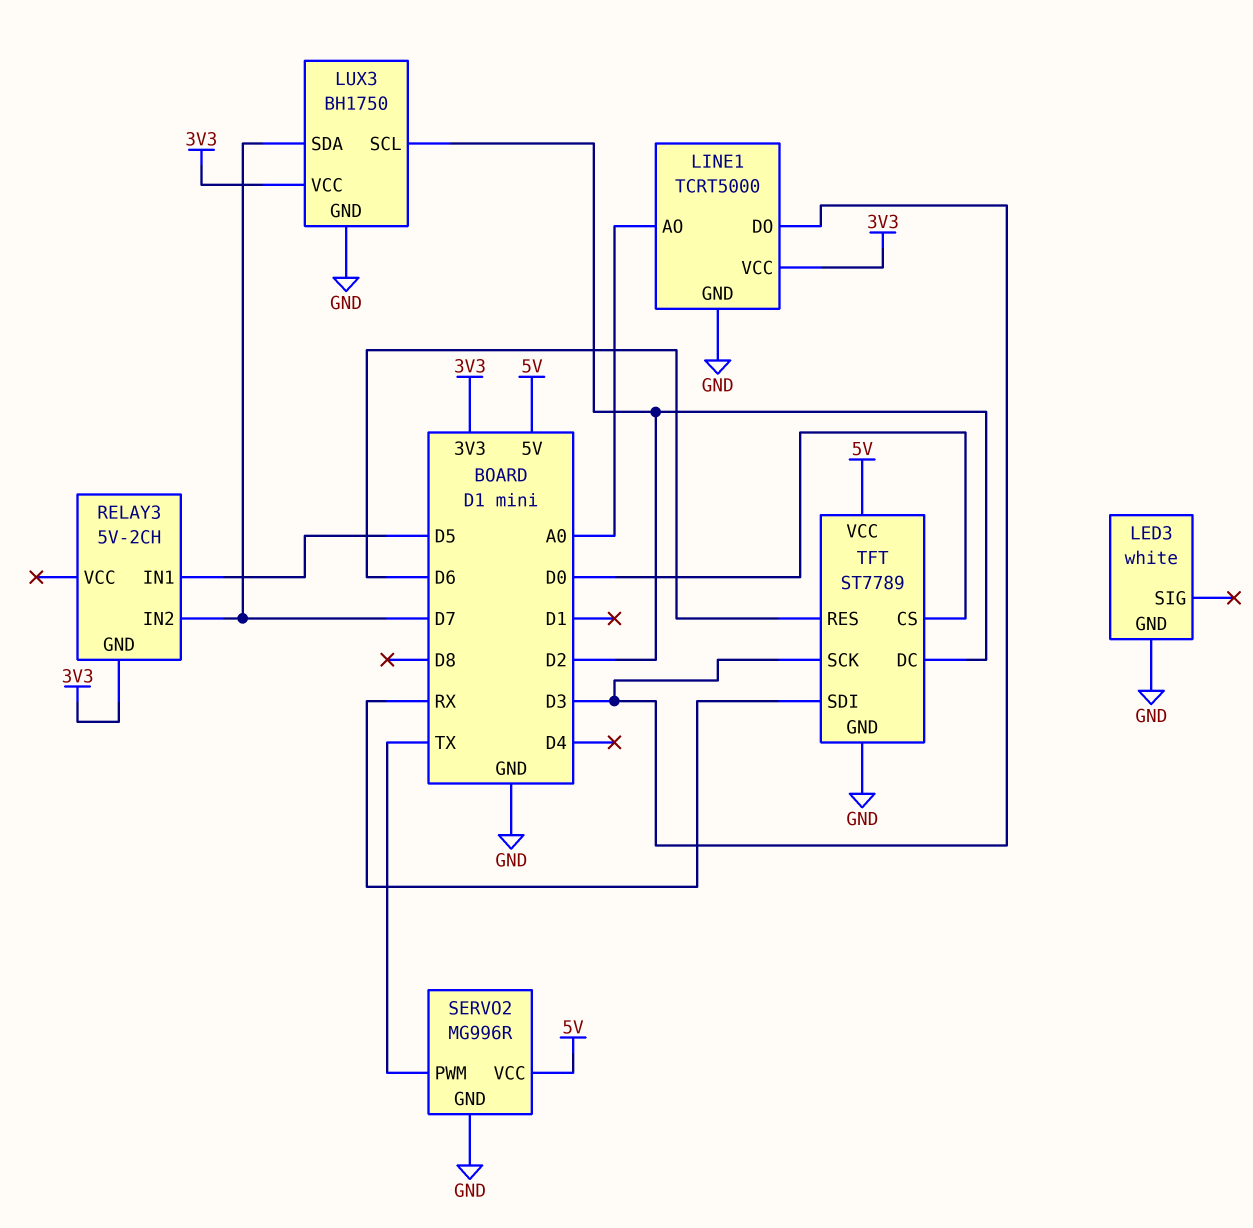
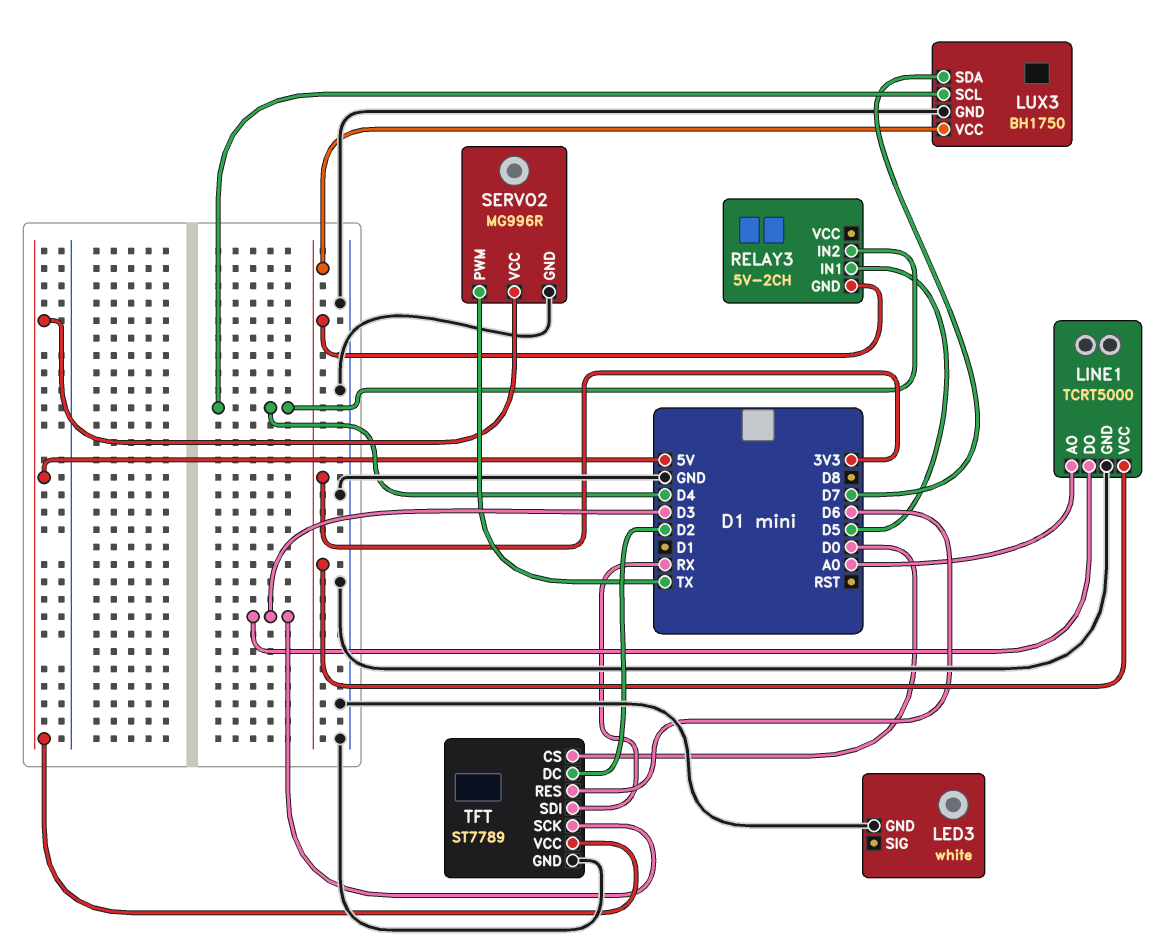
LUX3 pin SCL: D2 -> D4
RELAY3 pin IN2: D7 -> D4

